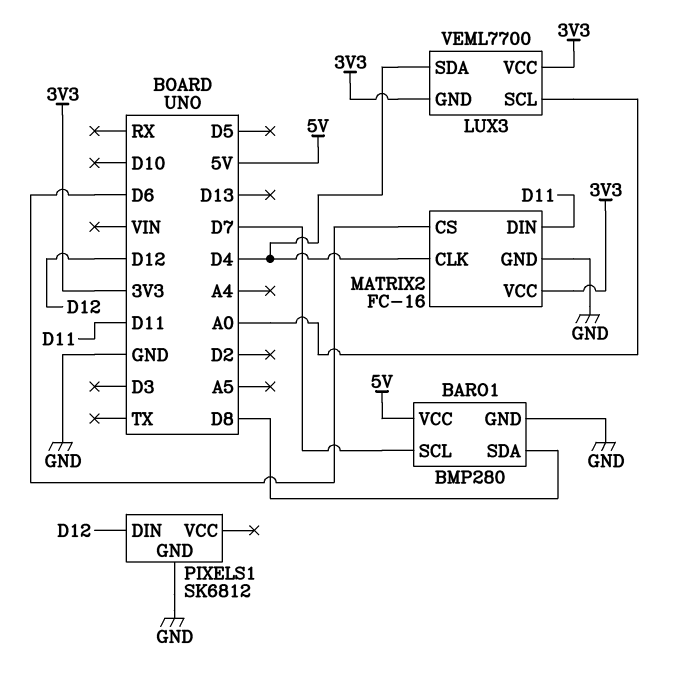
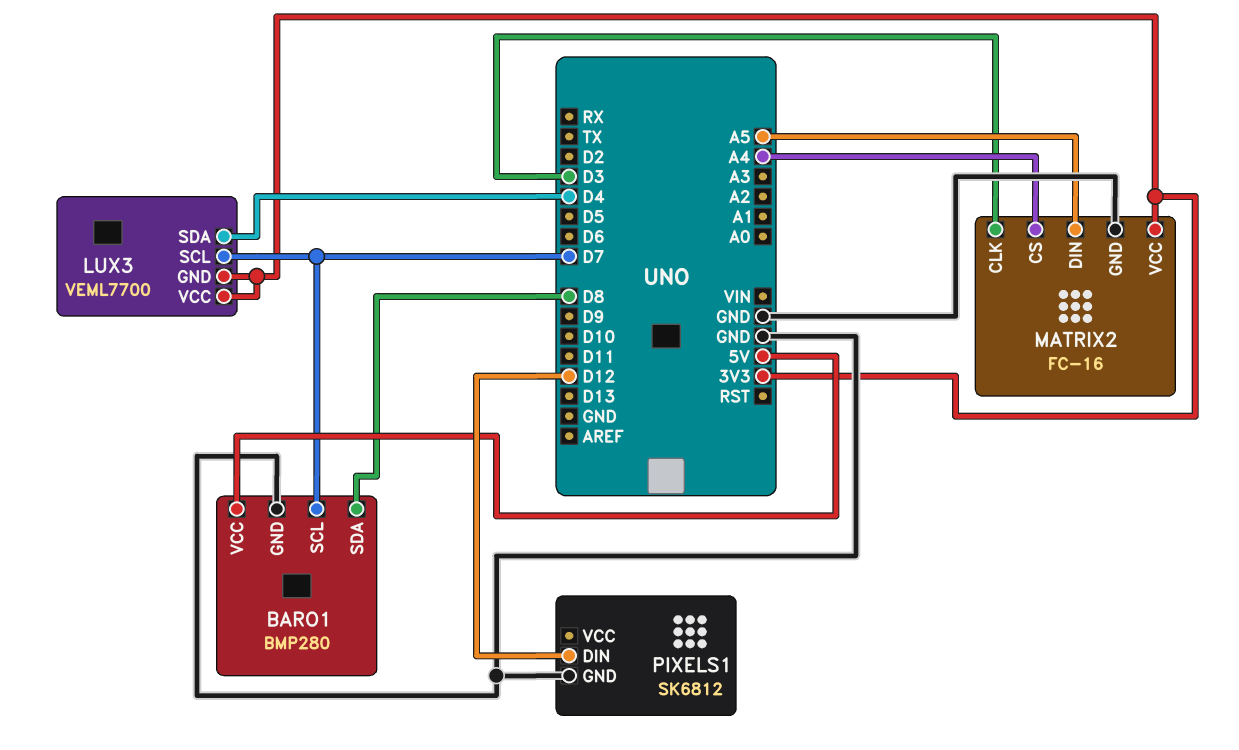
LUX3 pin SCL: A0 -> D7
MATRIX2 pin CLK: D4 -> D3
MATRIX2 pin CS: D6 -> A4
MATRIX2 pin DIN: D11 -> A5

